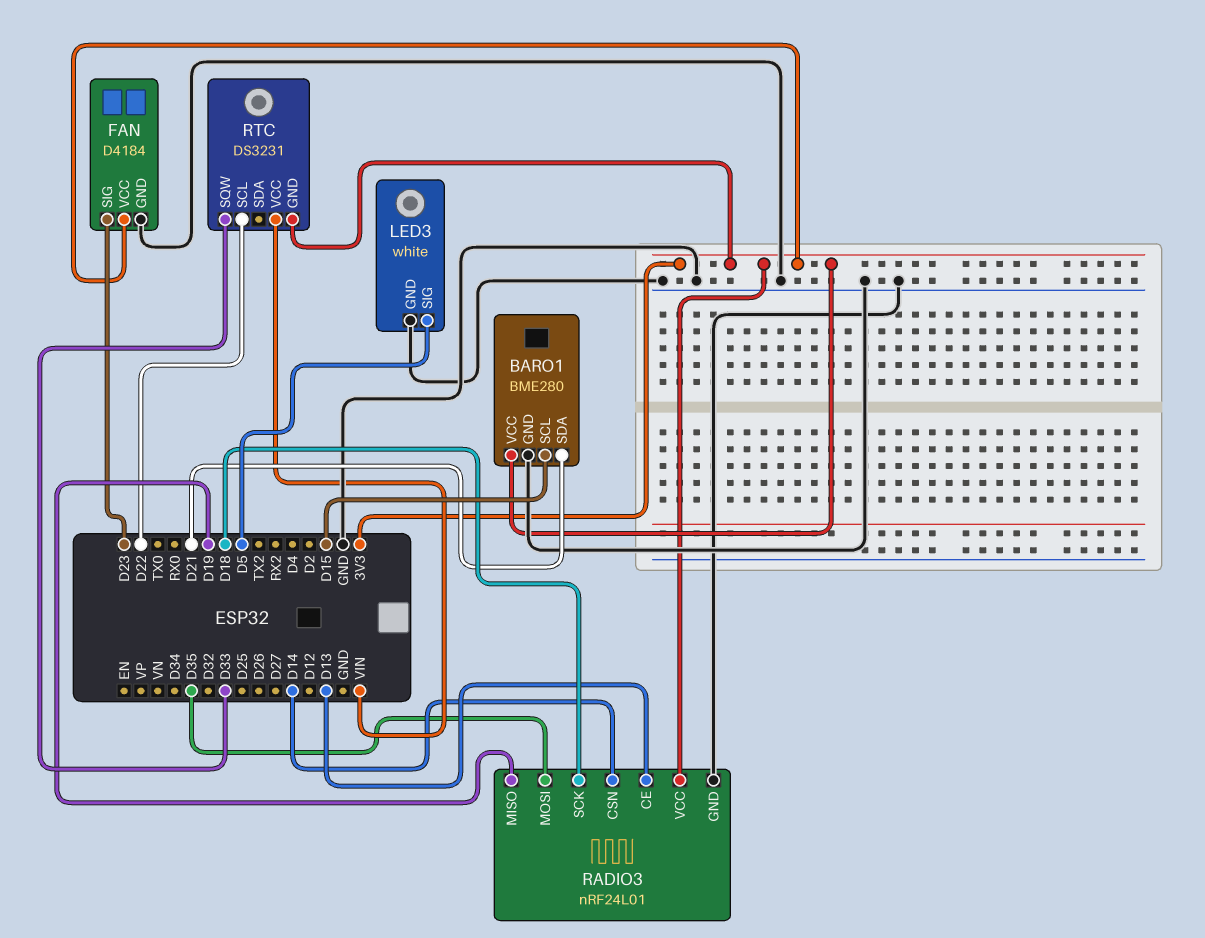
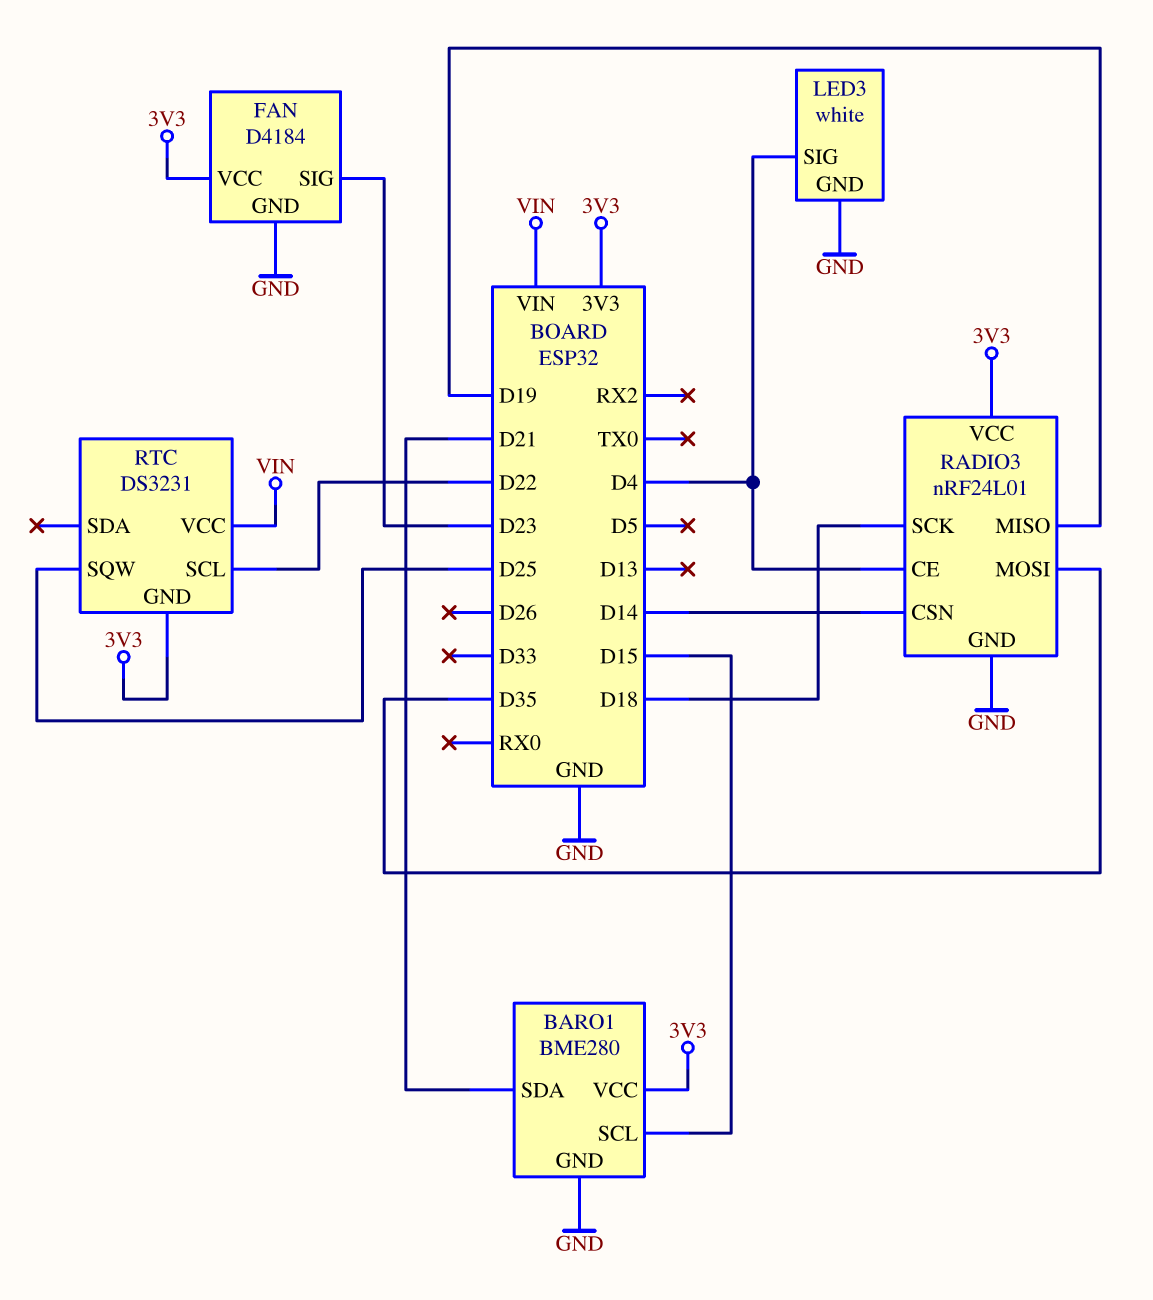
LED3 pin SIG: D5 -> D4
RADIO3 pin CE: D13 -> D4
RTC pin SQW: D33 -> D25

